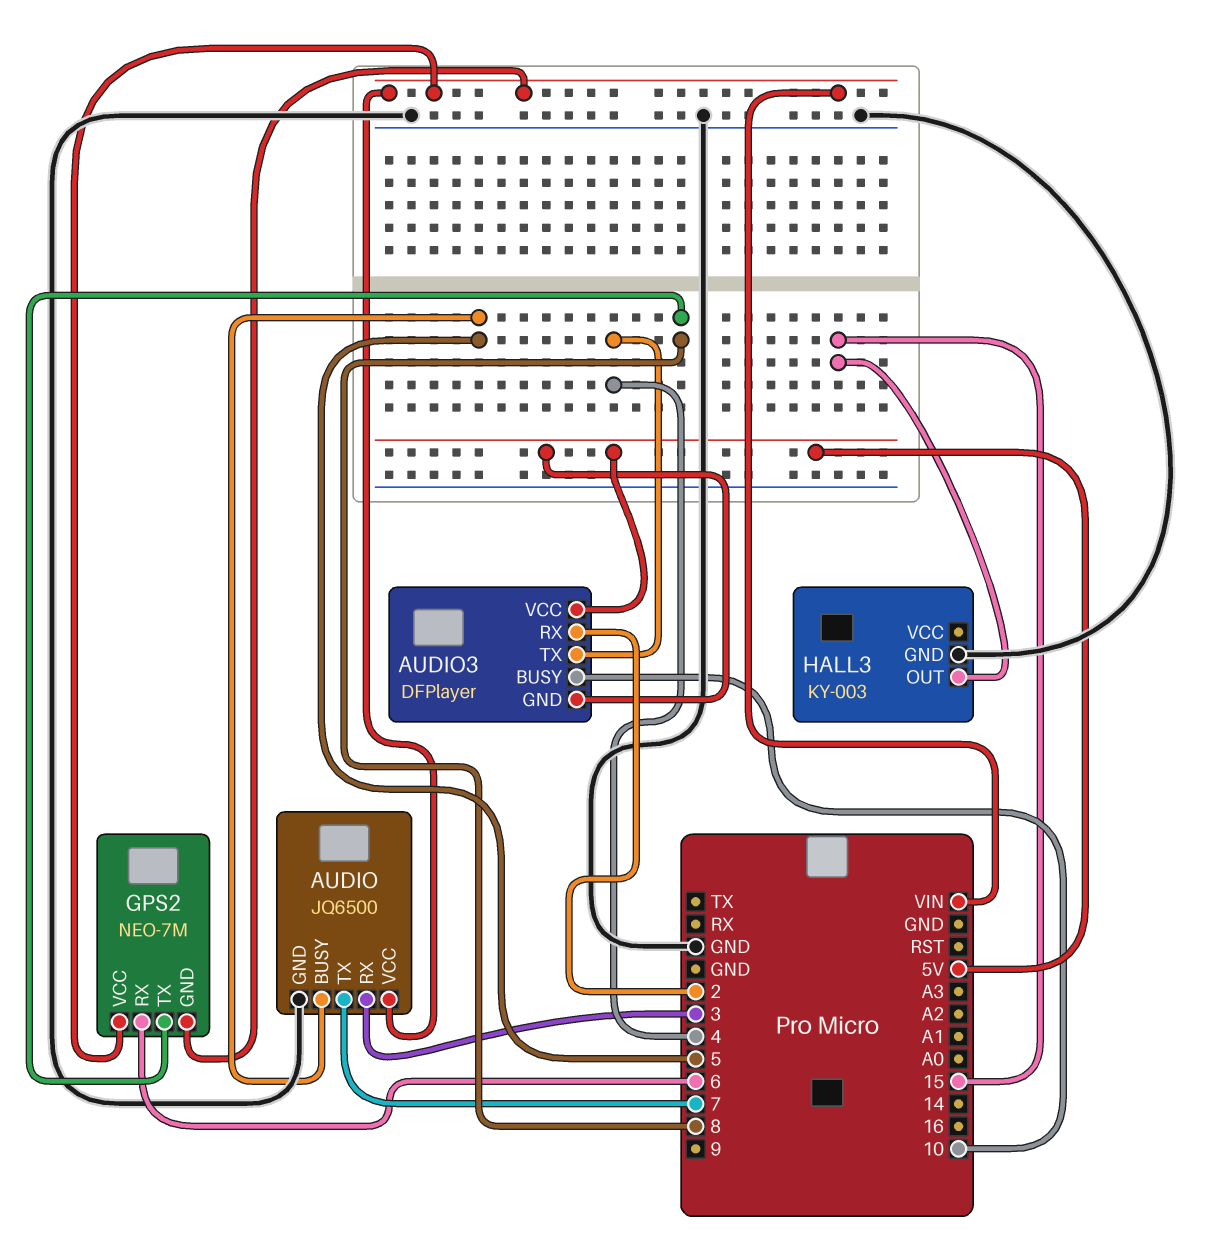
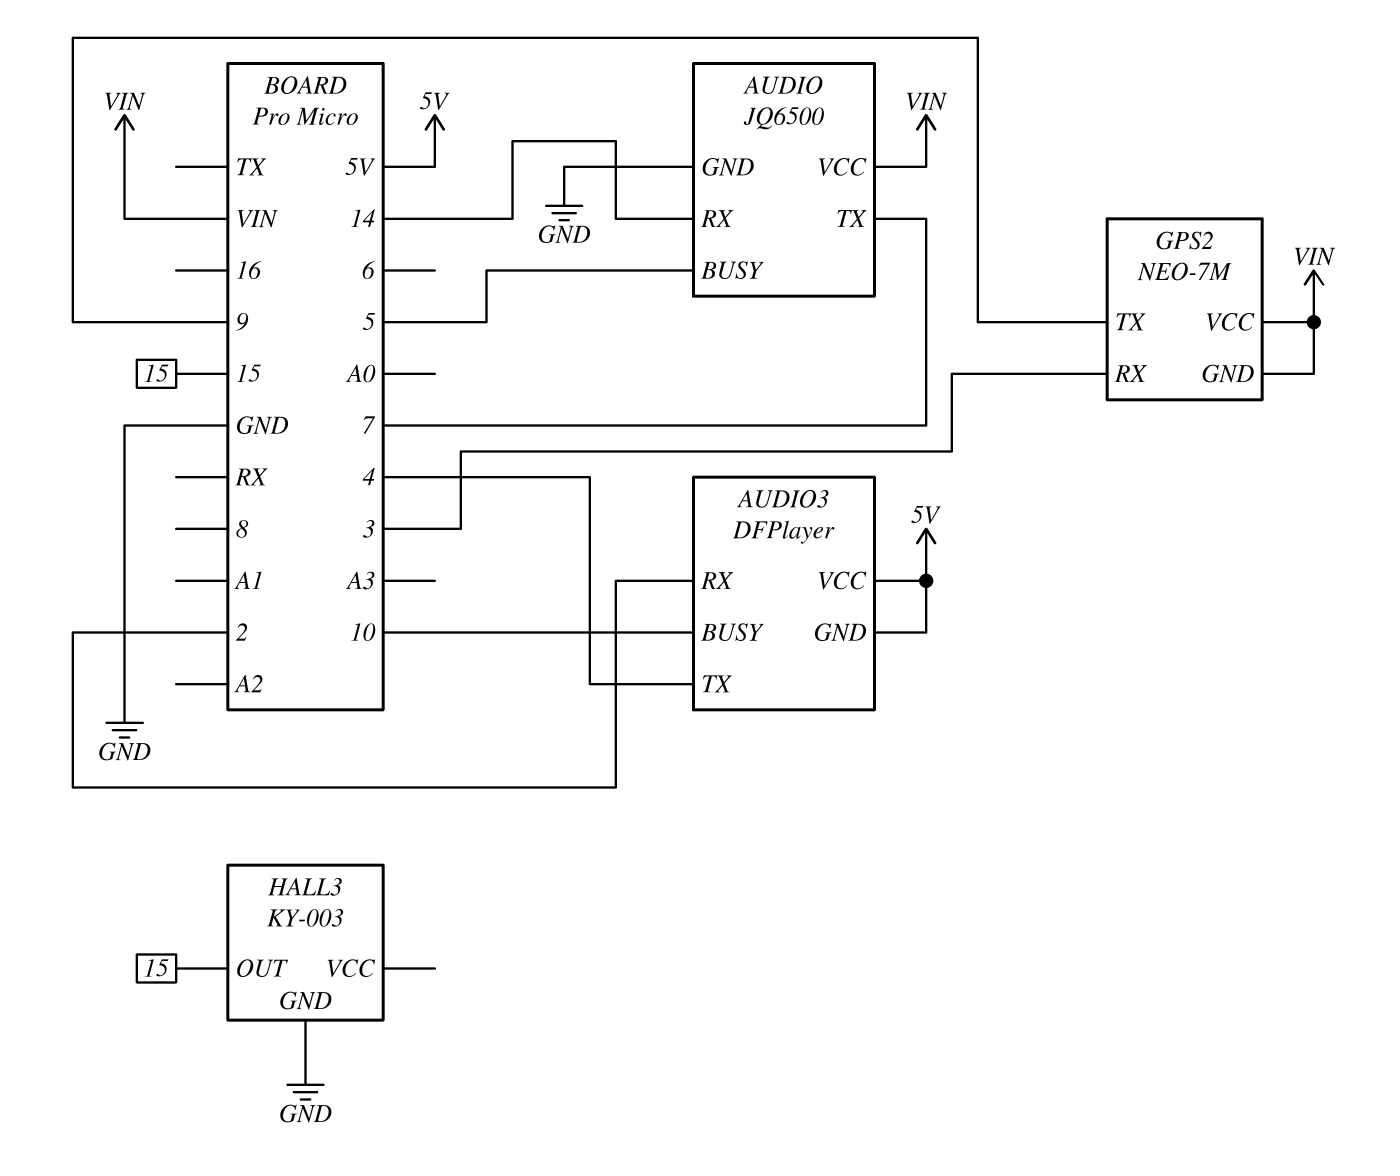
AUDIO pin RX: 3 -> 14
GPS2 pin RX: 6 -> 3
GPS2 pin TX: 8 -> 9

